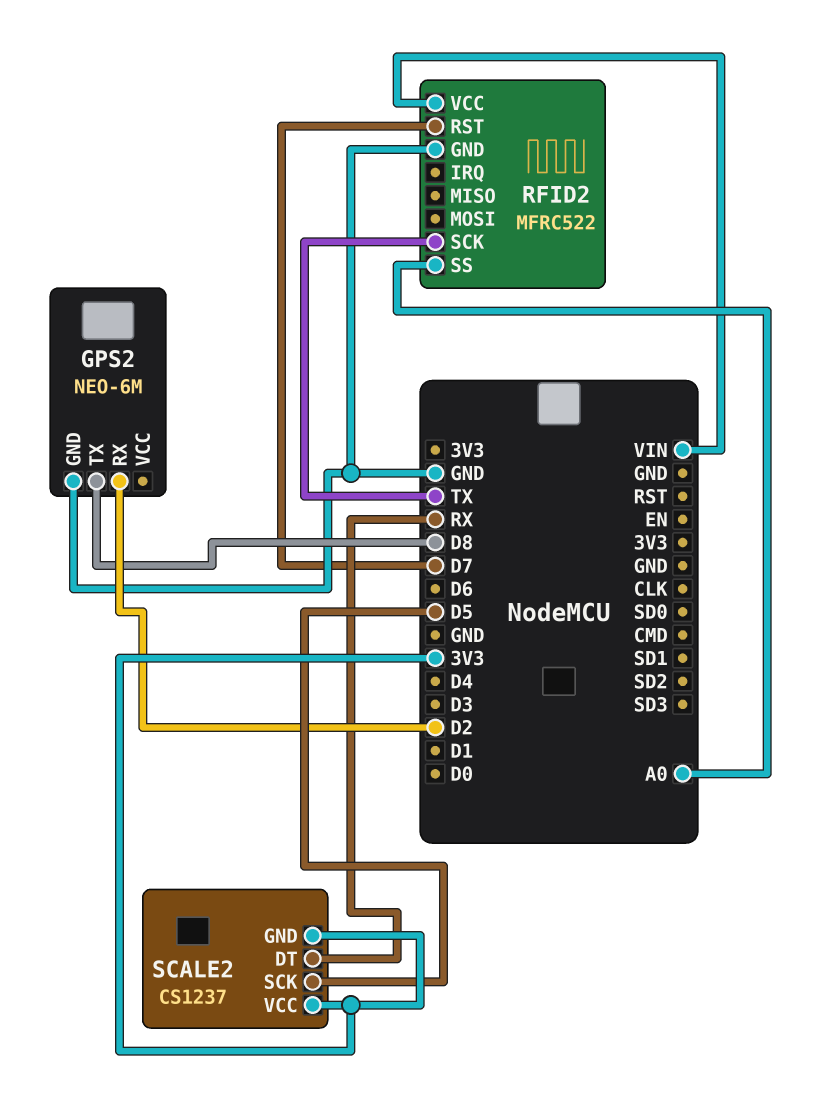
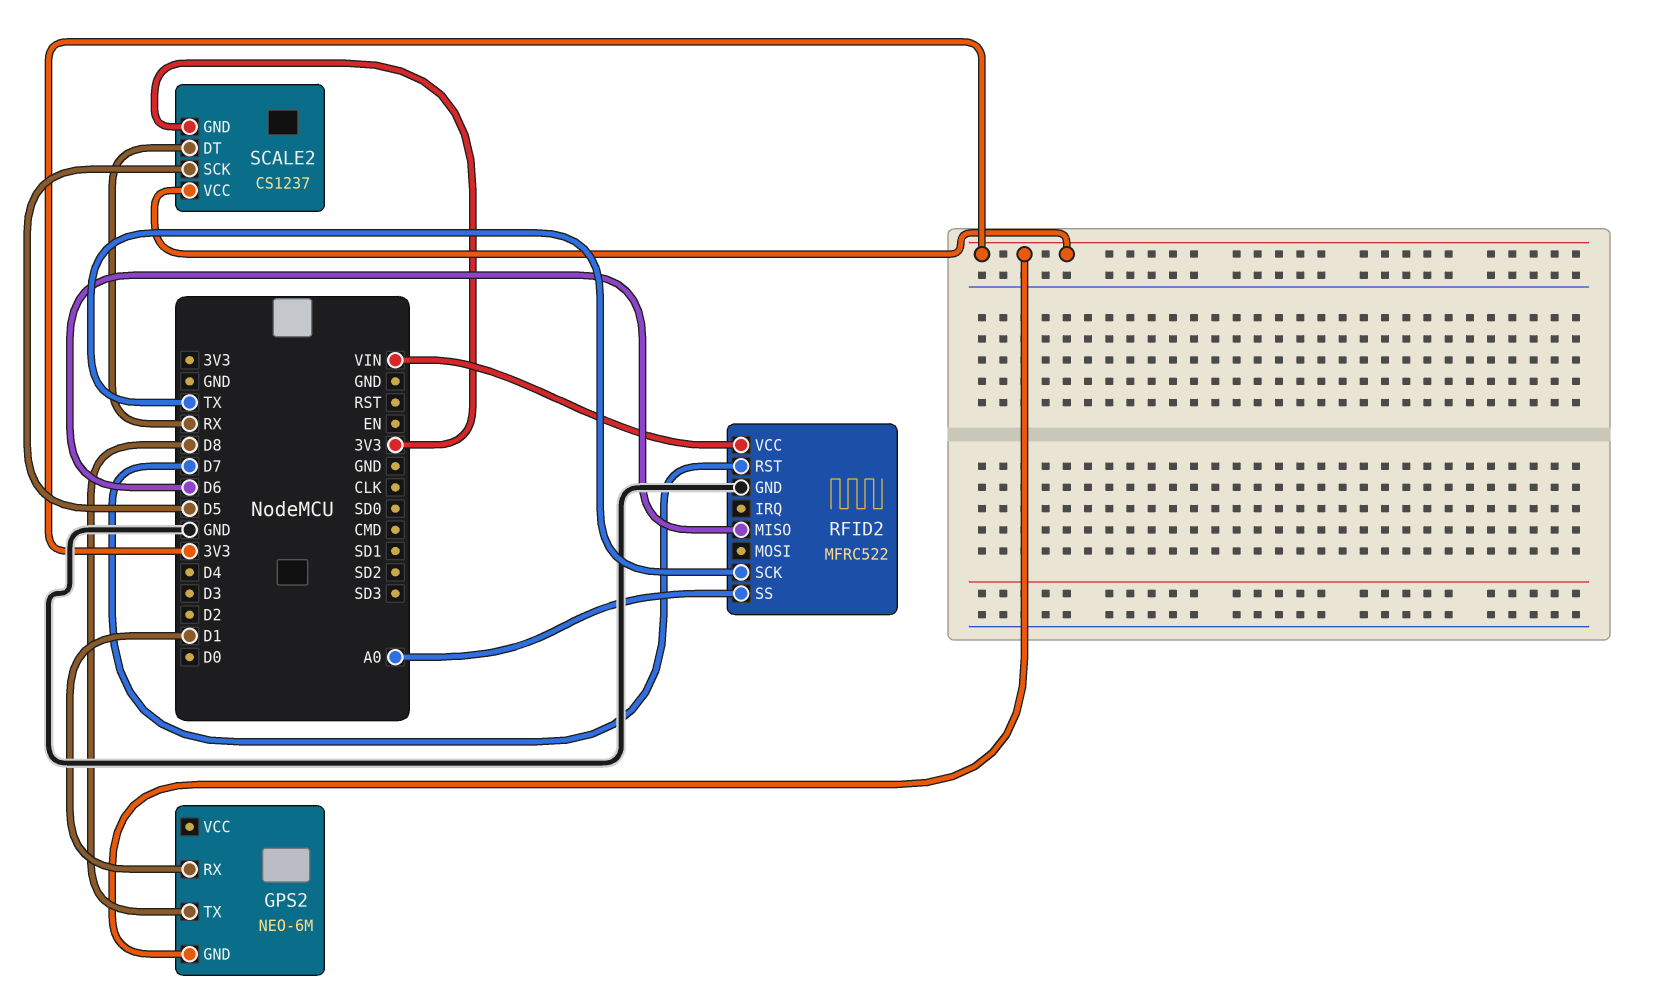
GPS2 pin GND: GND -> 3V3
GPS2 pin RX: D2 -> D1
RFID2 pin MISO: none -> D6

